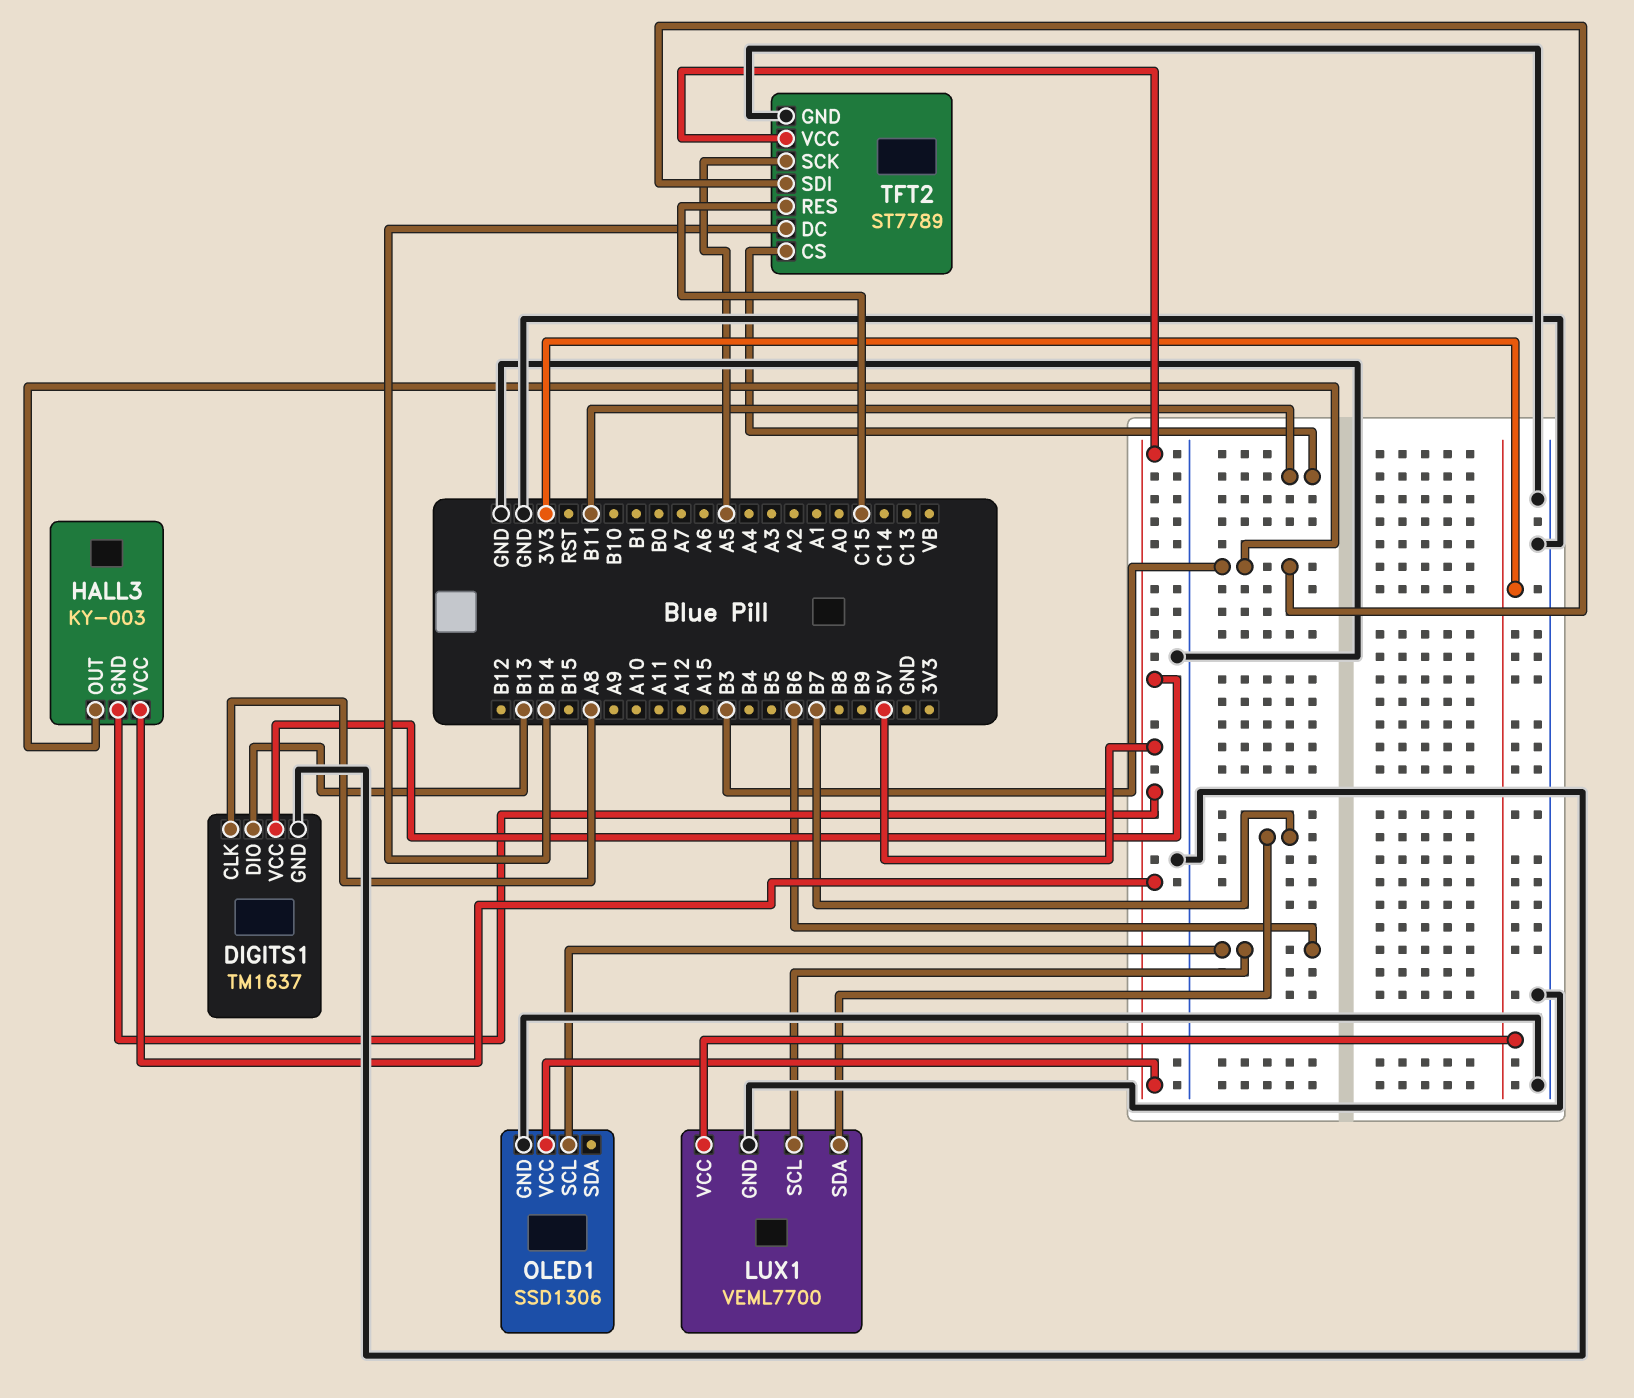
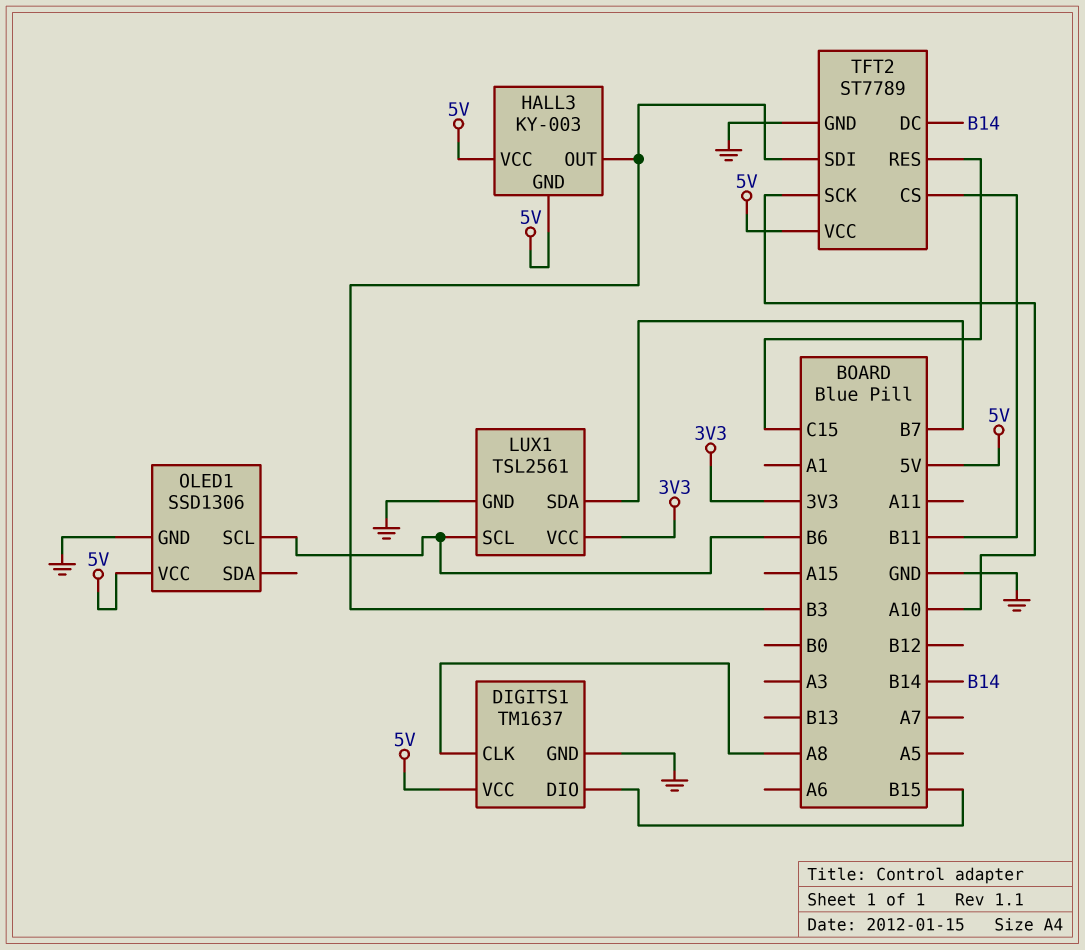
DIGITS1 pin DIO: B13 -> B15
LUX1: VEML7700 -> TSL2561
TFT2 pin SCK: A5 -> A10

